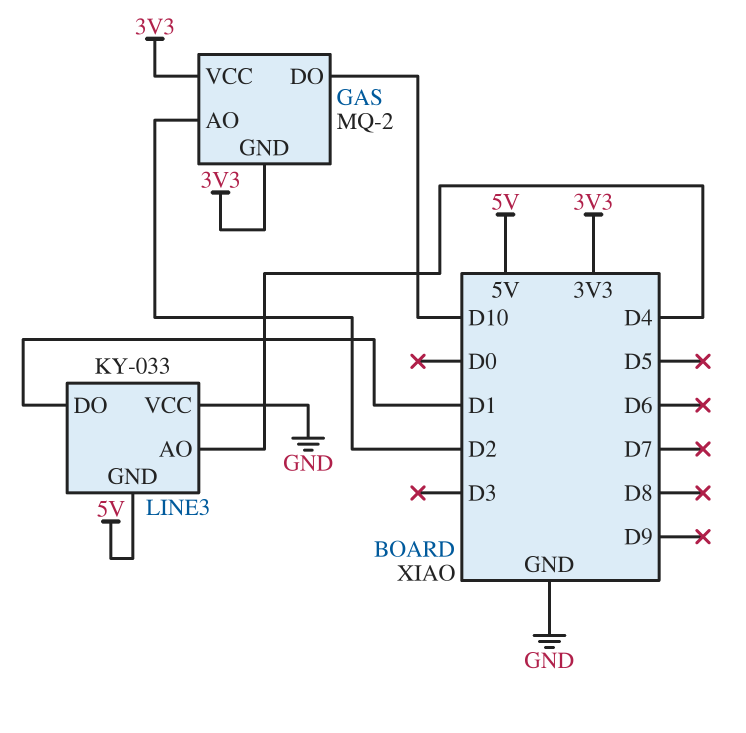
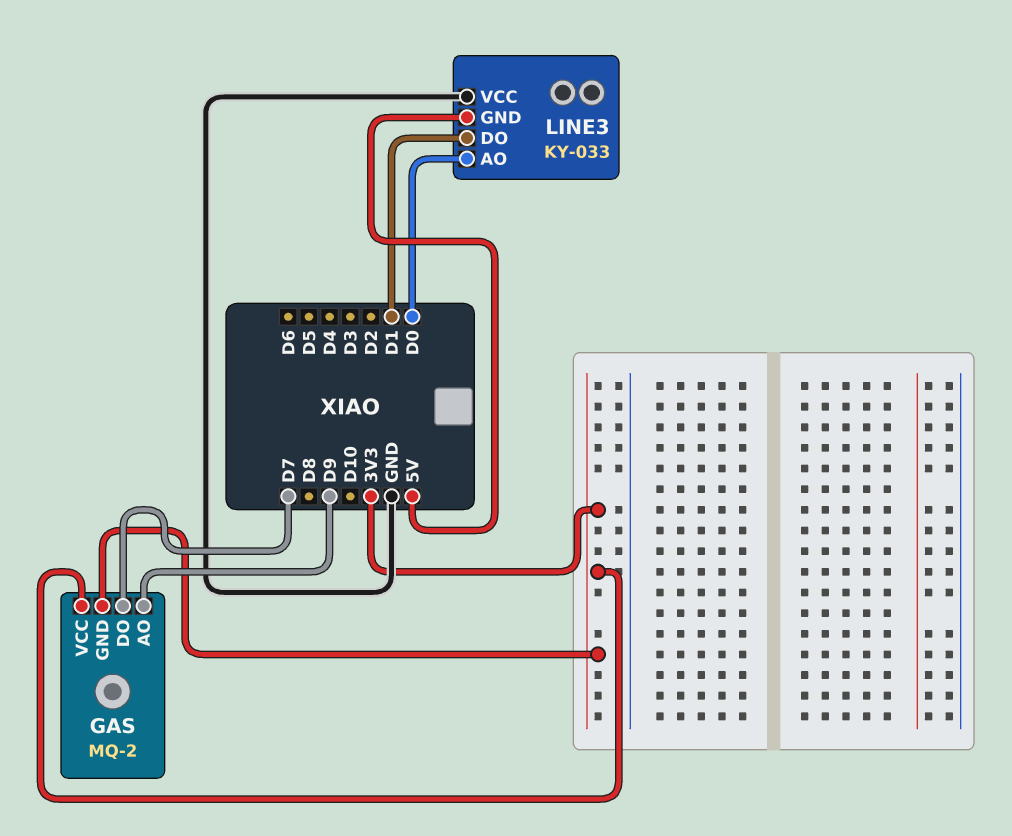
GAS pin AO: D2 -> D9
GAS pin DO: D10 -> D7
LINE3 pin AO: D4 -> D0

